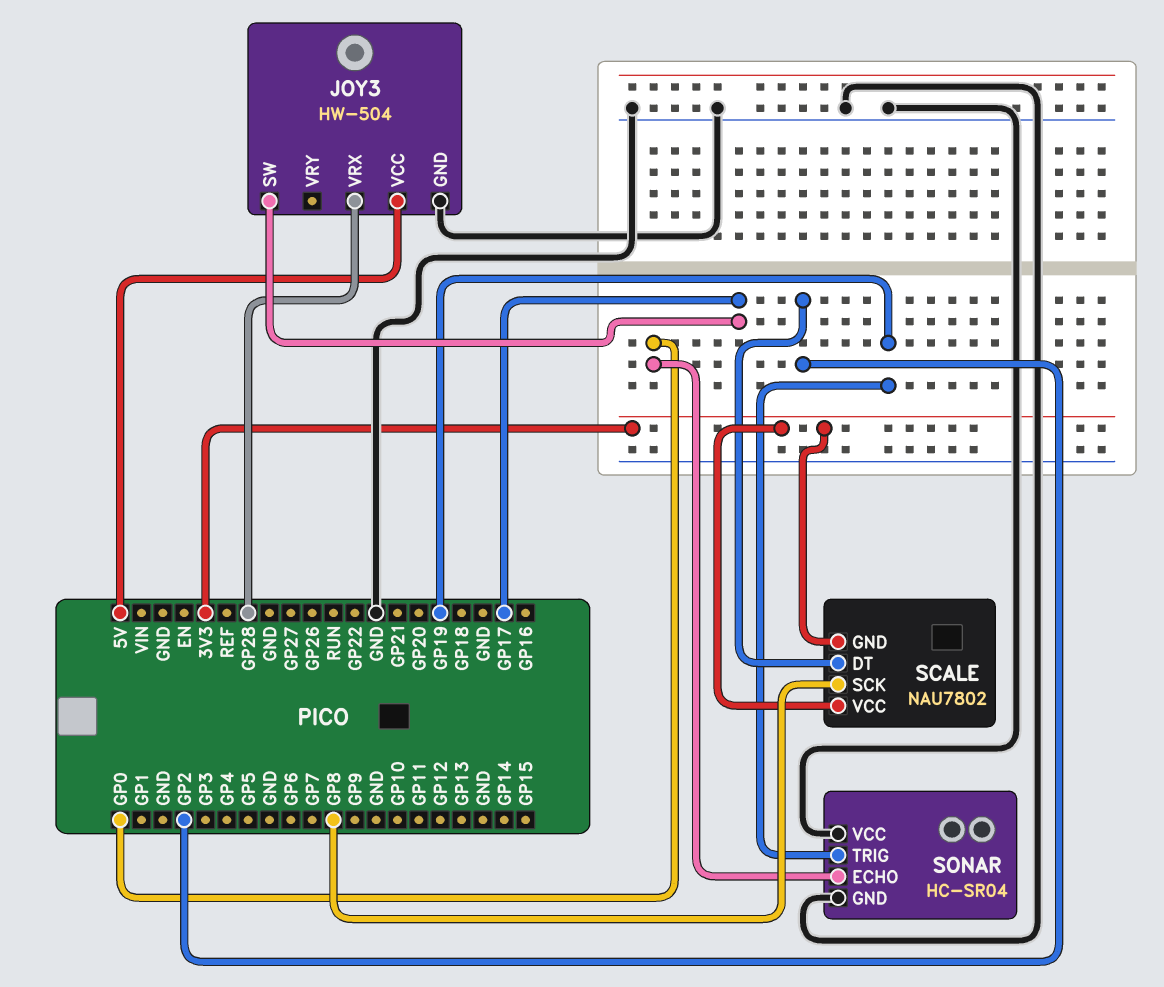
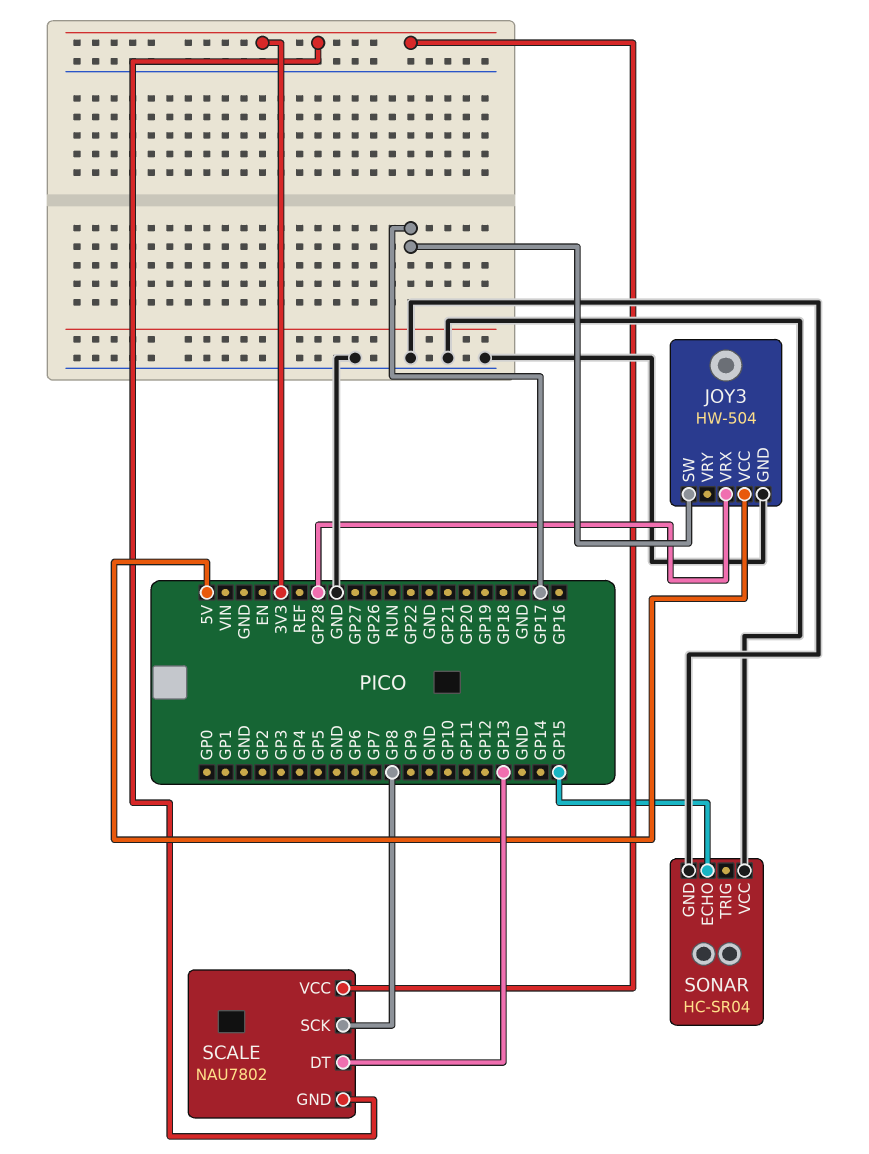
SCALE pin DT: GP2 -> GP13
SONAR pin ECHO: GP0 -> GP15
SONAR pin TRIG: GP19 -> none

